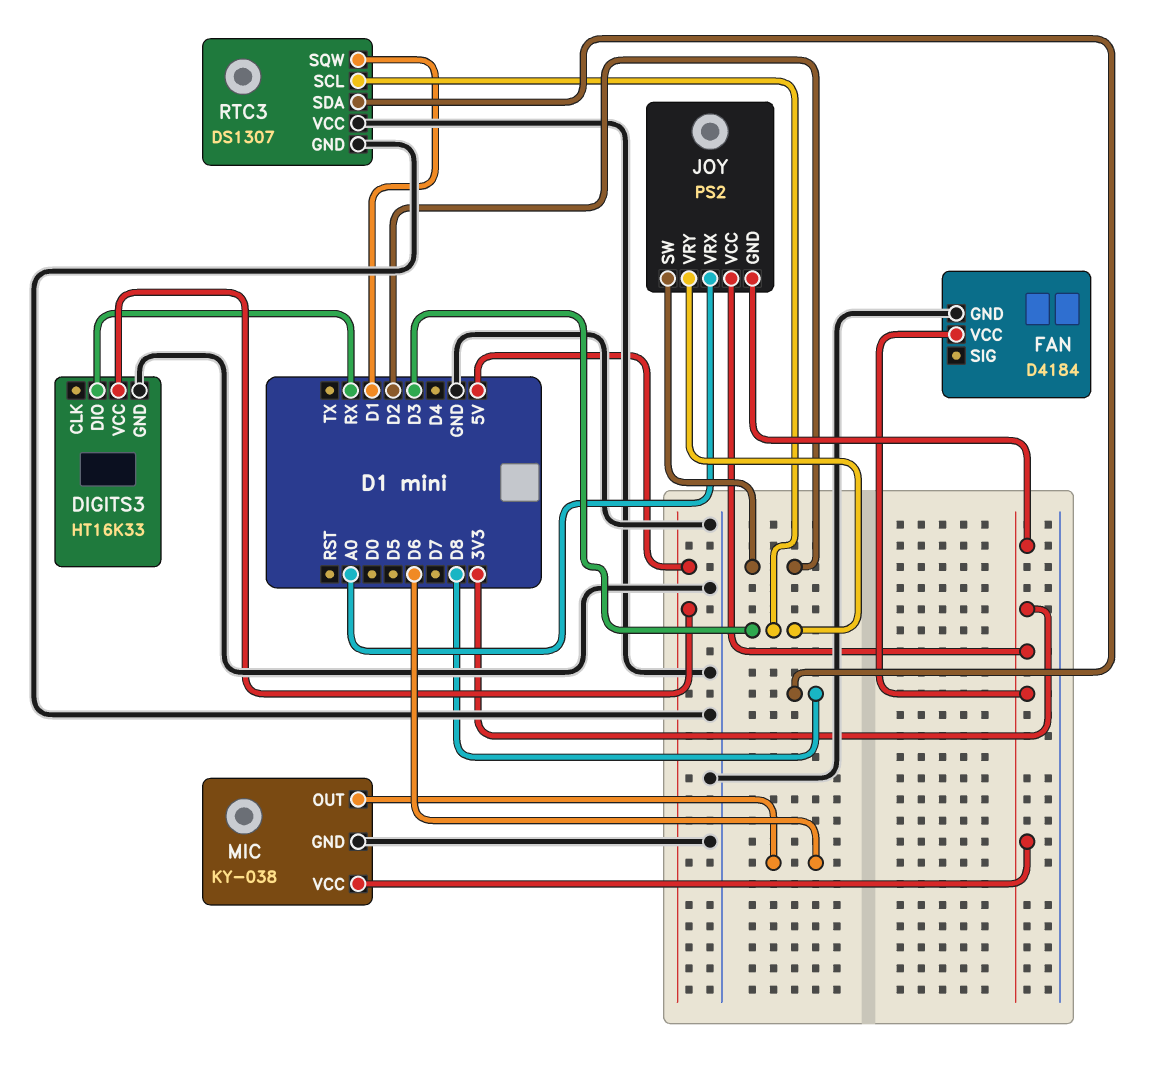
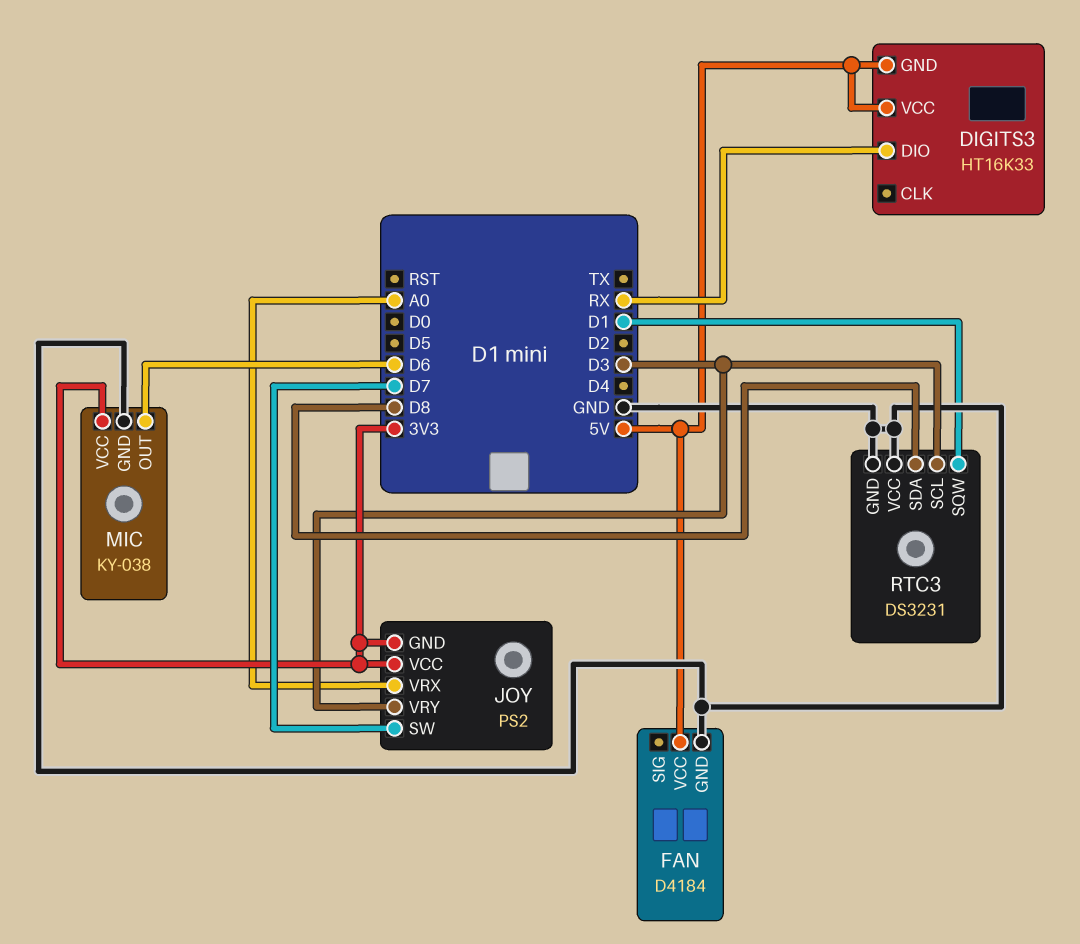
DIGITS3 pin GND: GND -> 5V
FAN pin VCC: 3V3 -> 5V
JOY pin SW: D2 -> D7
RTC3: DS1307 -> DS3231

